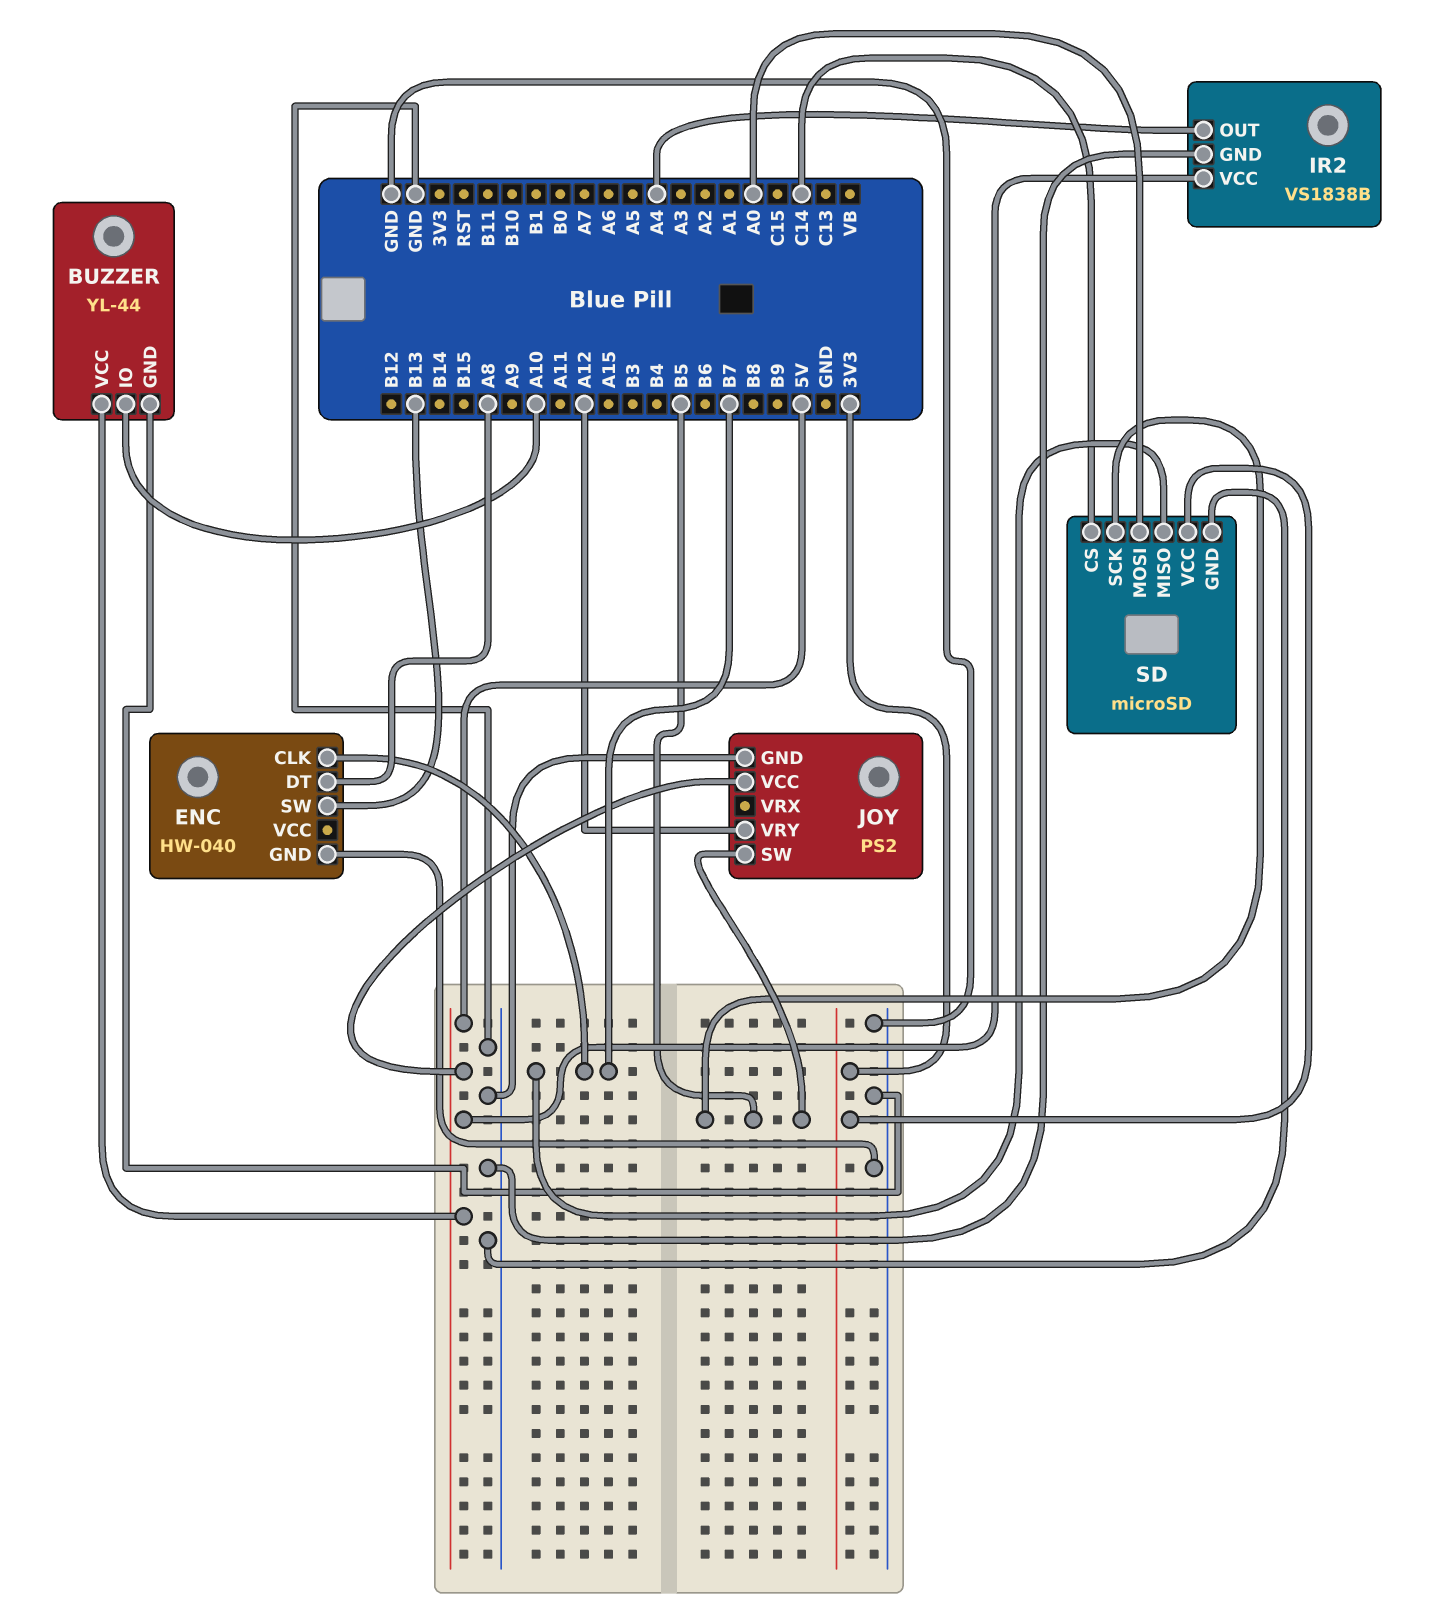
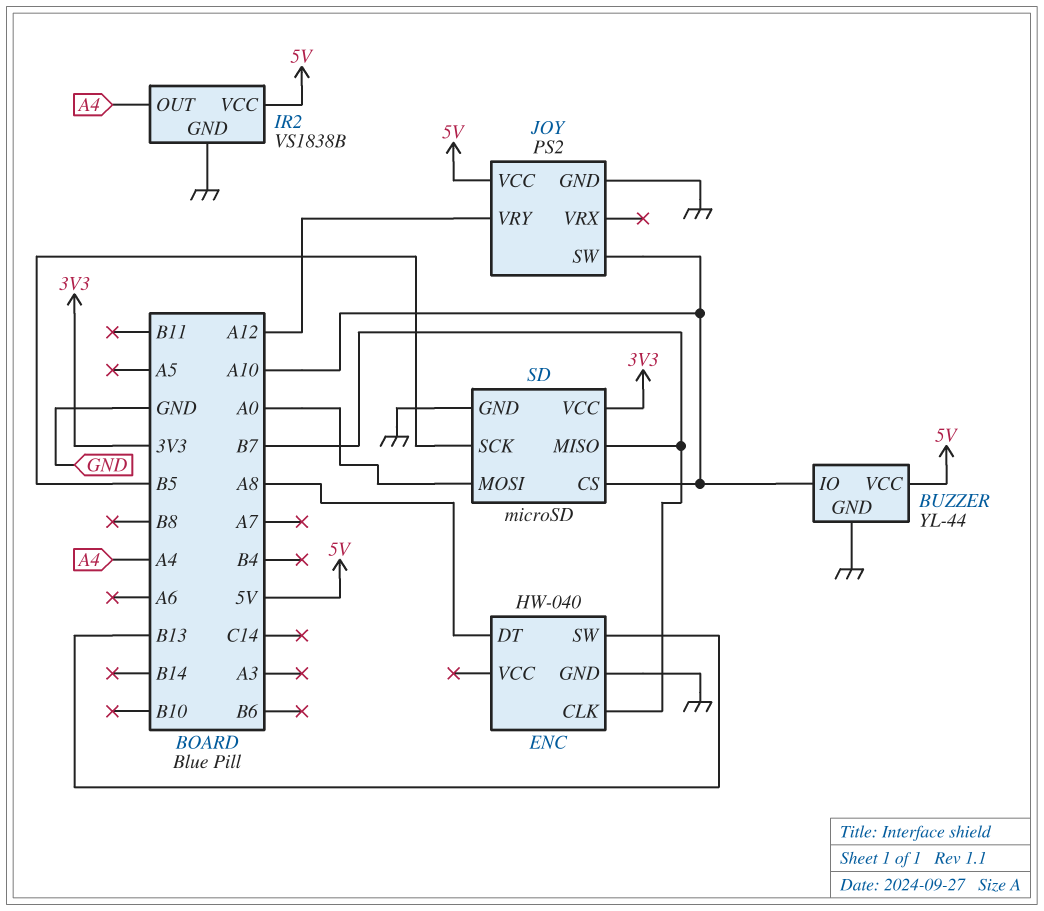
JOY pin SW: B5 -> A10
SD pin CS: C14 -> A10

